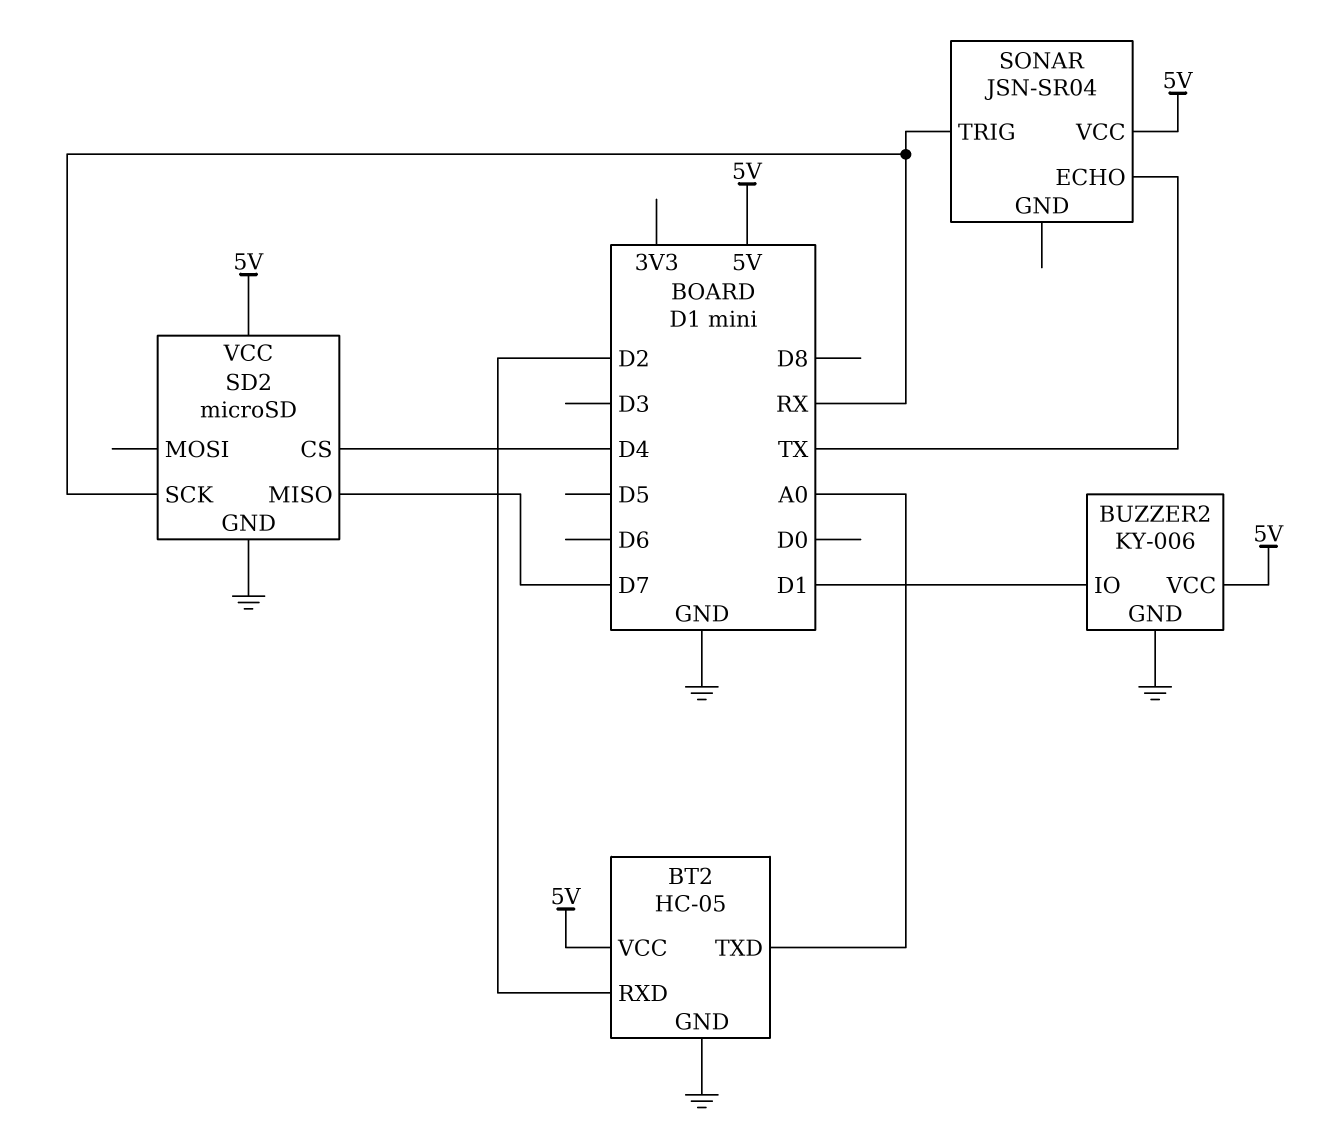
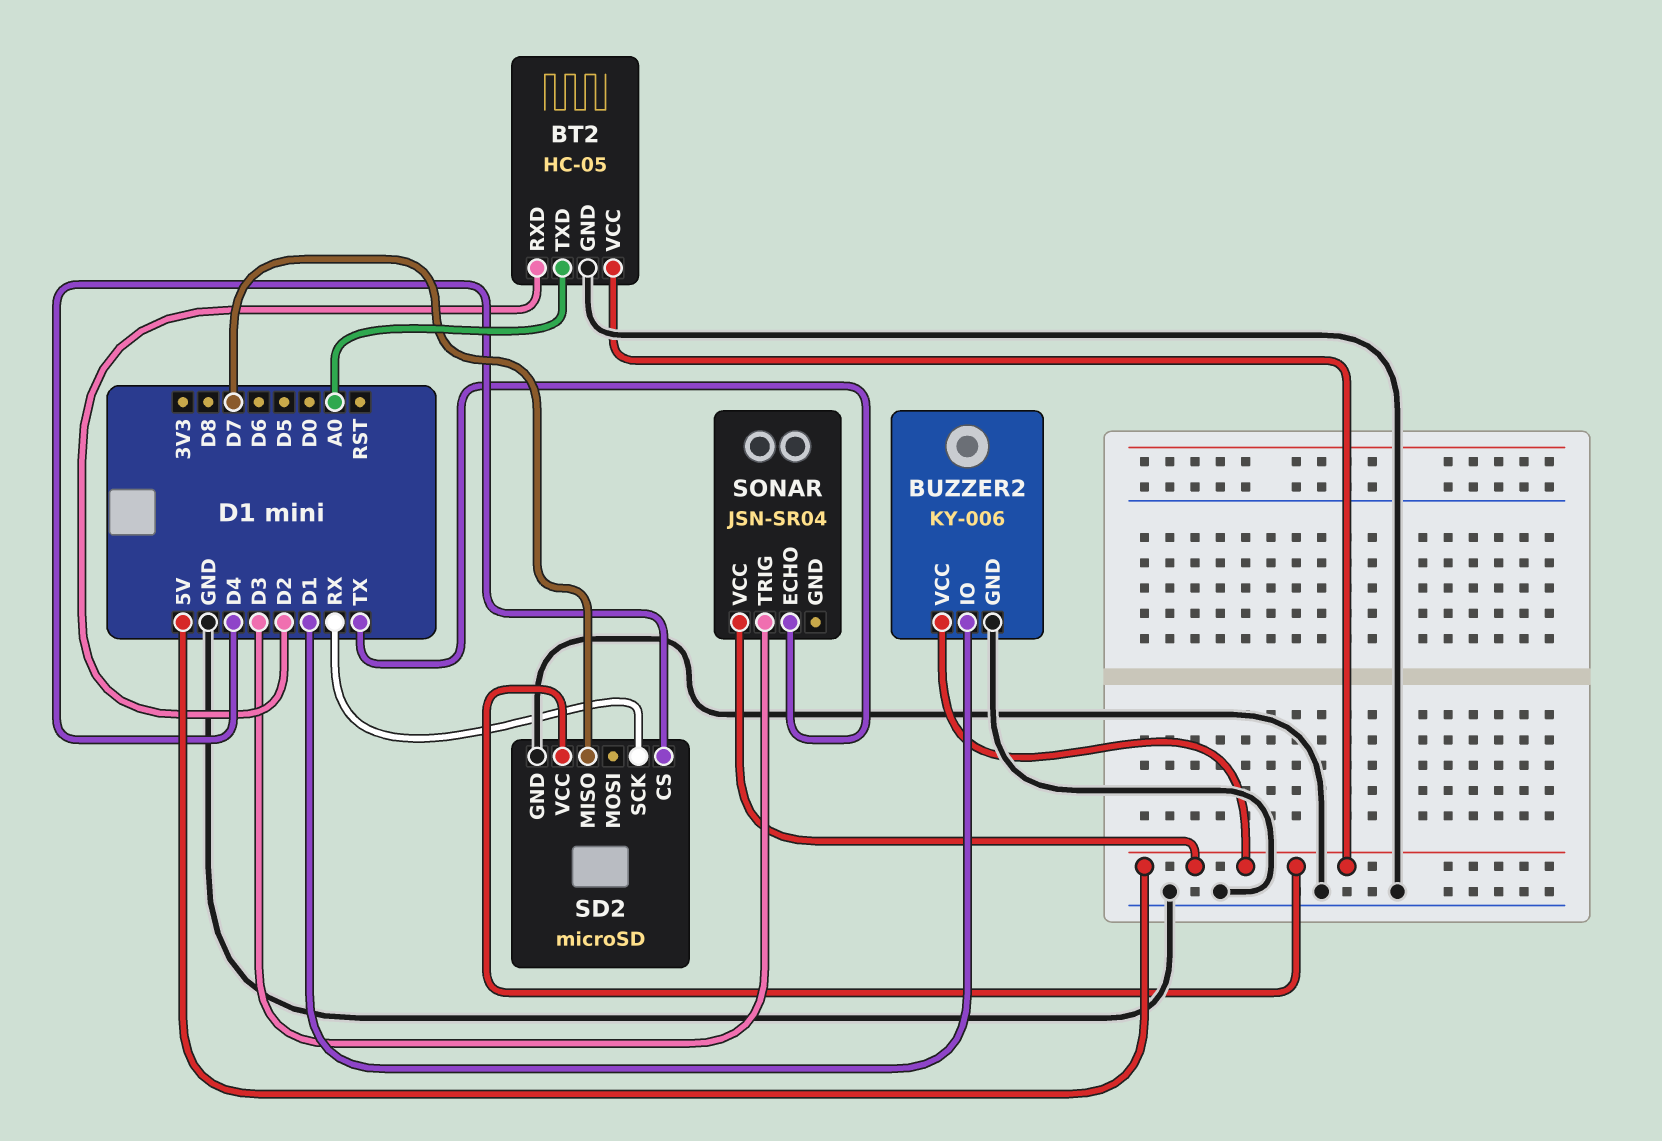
SONAR pin TRIG: RX -> D3

